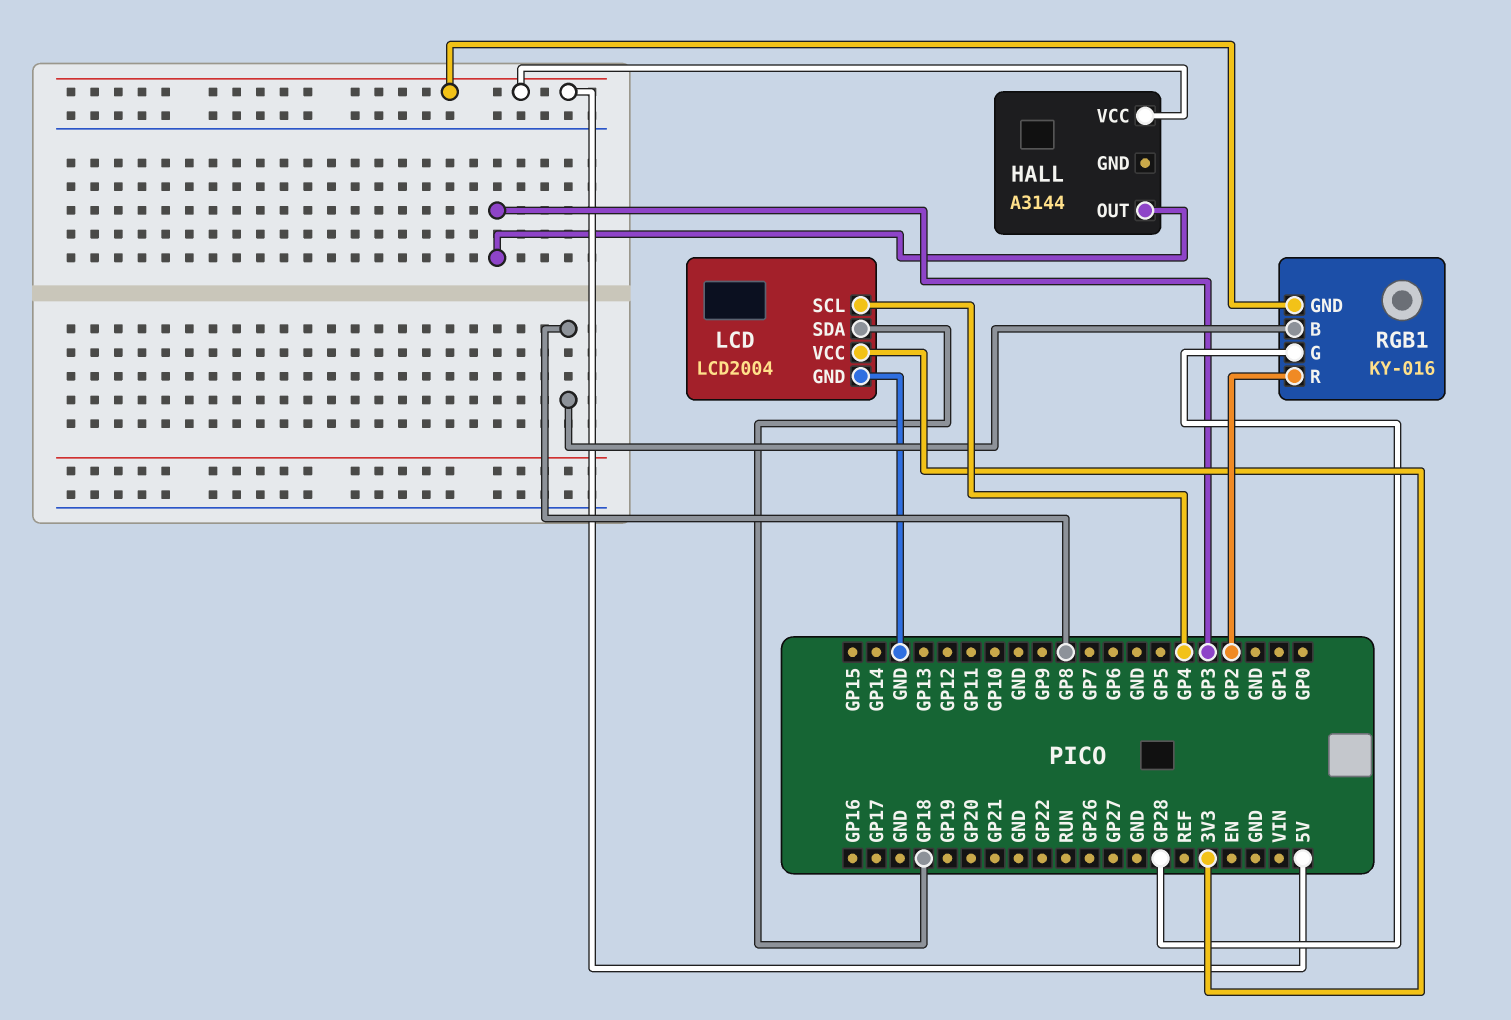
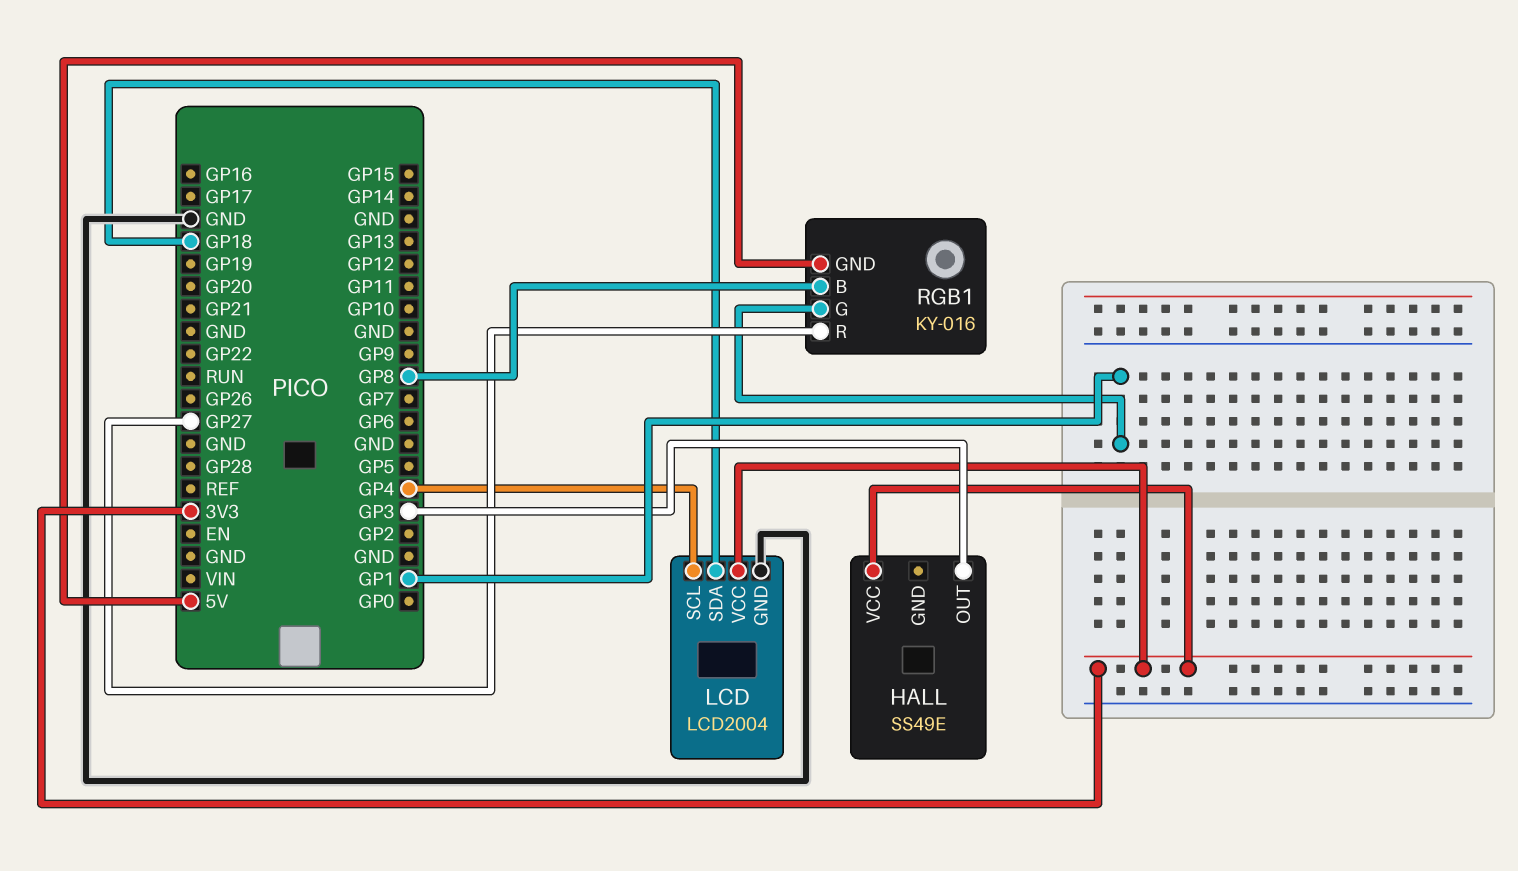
HALL: A3144 -> SS49E
HALL pin VCC: 5V -> 3V3
RGB1 pin G: GP28 -> GP1
RGB1 pin R: GP2 -> GP27

